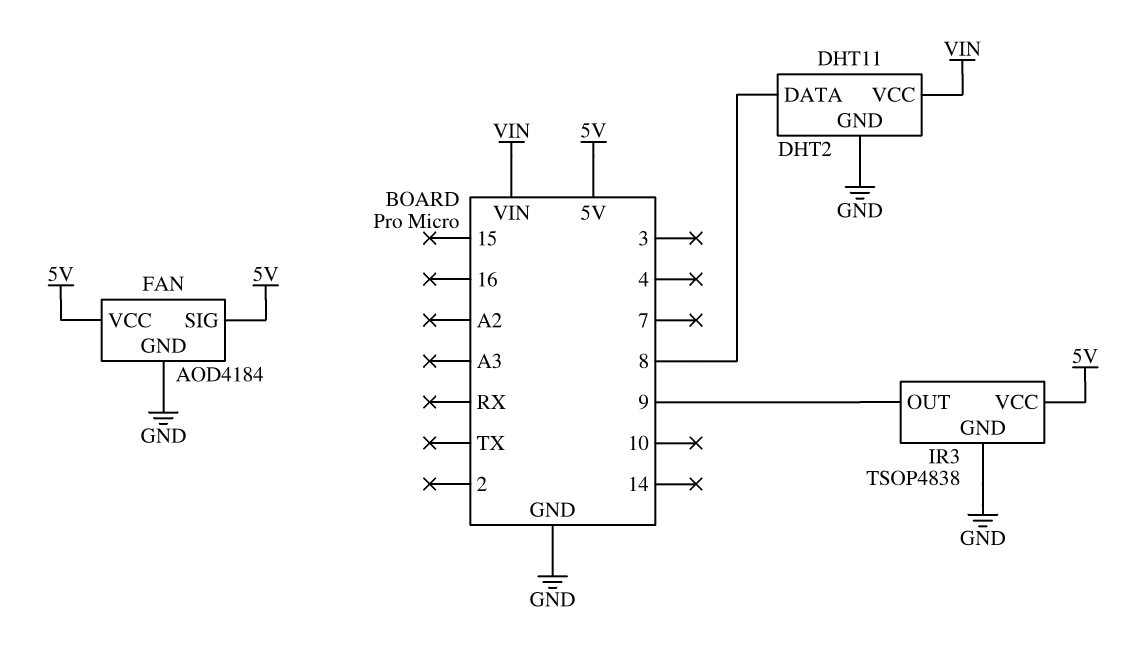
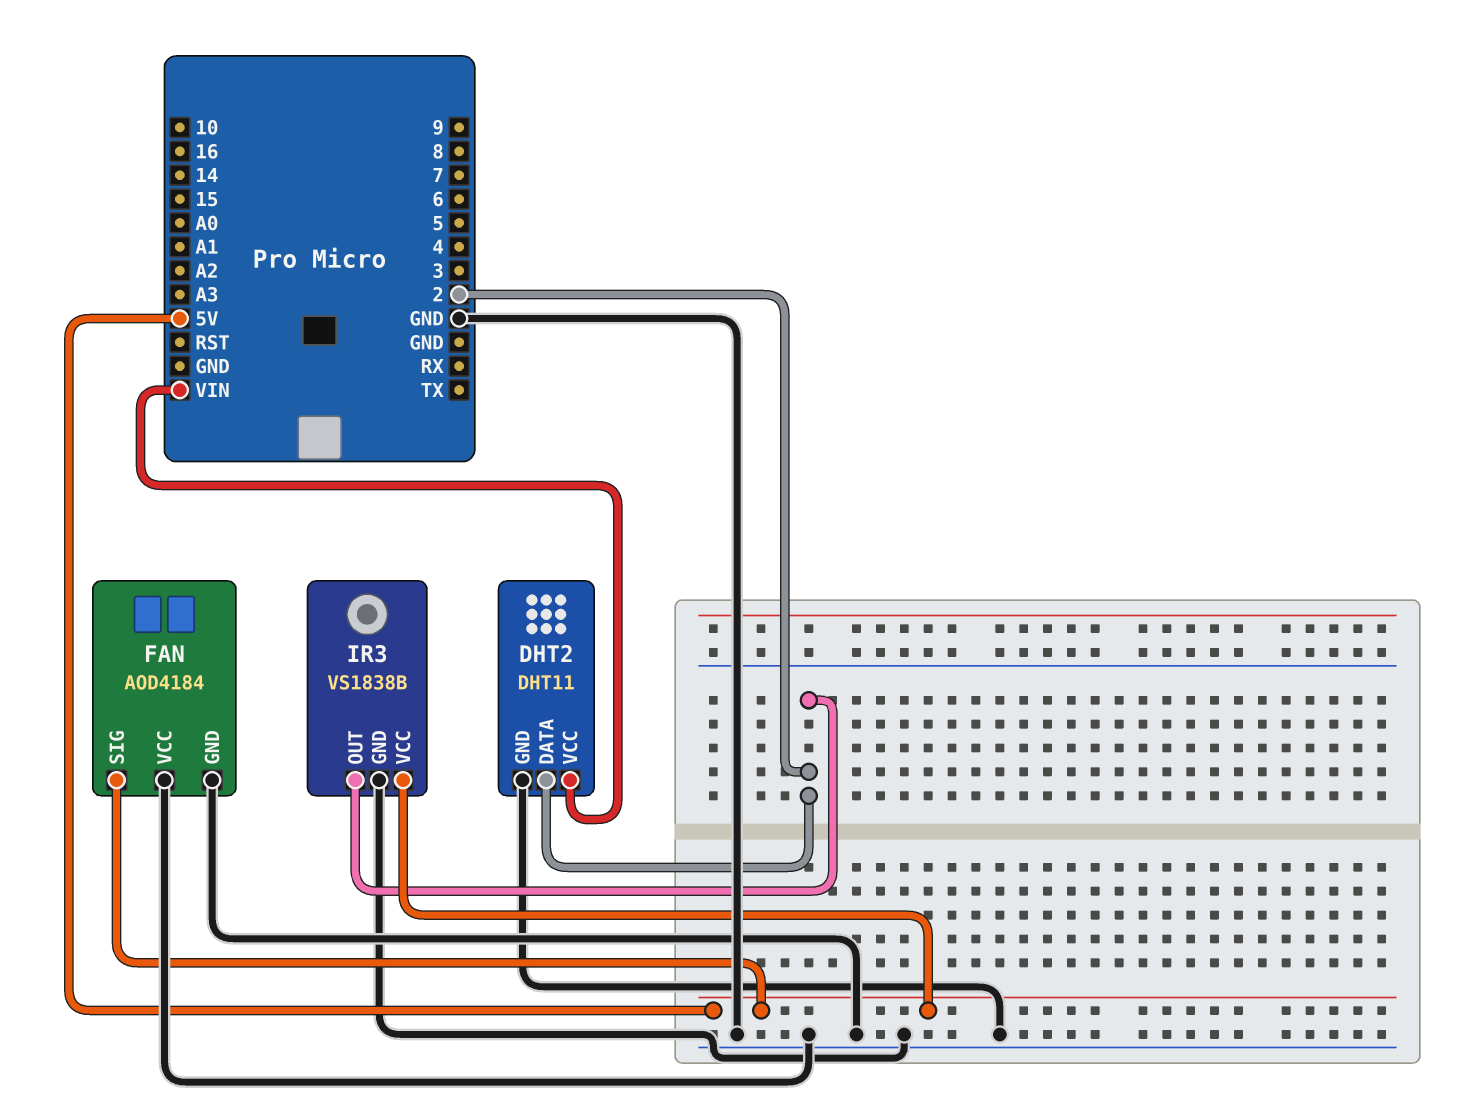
DHT2 pin DATA: 8 -> 2
FAN pin VCC: 5V -> GND
IR3: TSOP4838 -> VS1838B
IR3 pin OUT: 9 -> 2

